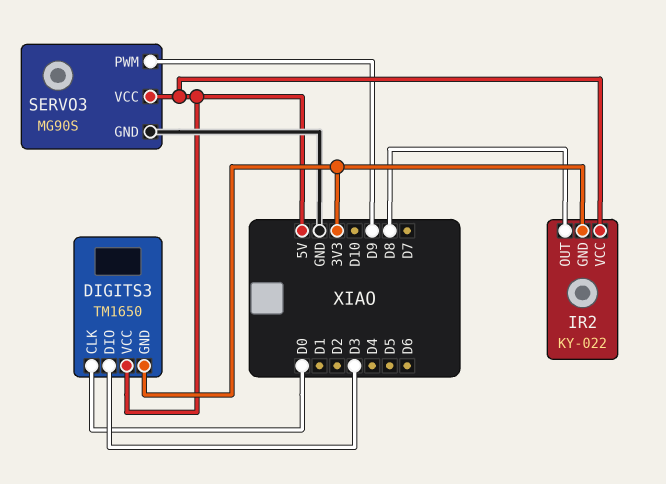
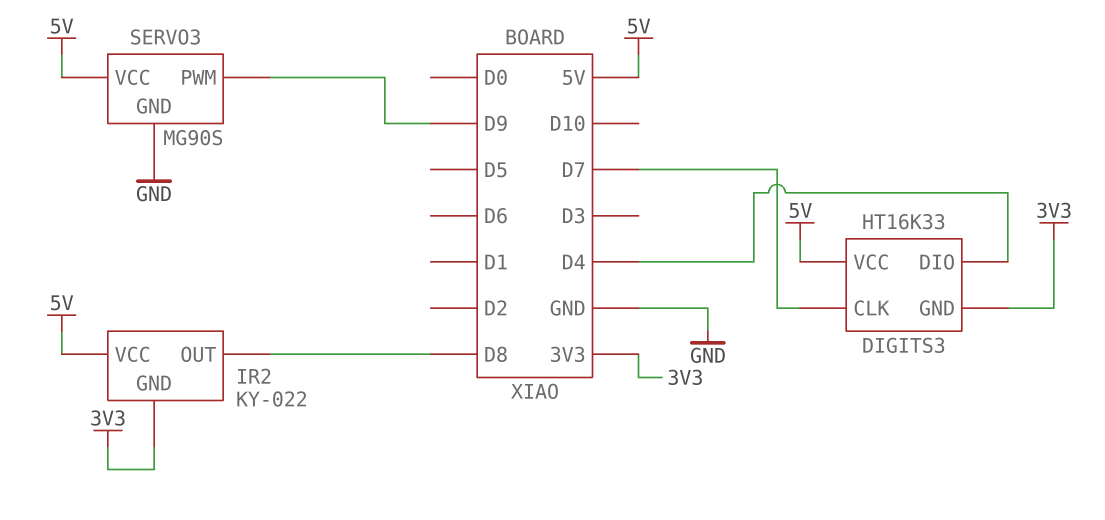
DIGITS3: TM1650 -> HT16K33
DIGITS3 pin CLK: D0 -> D7
DIGITS3 pin DIO: D3 -> D4

